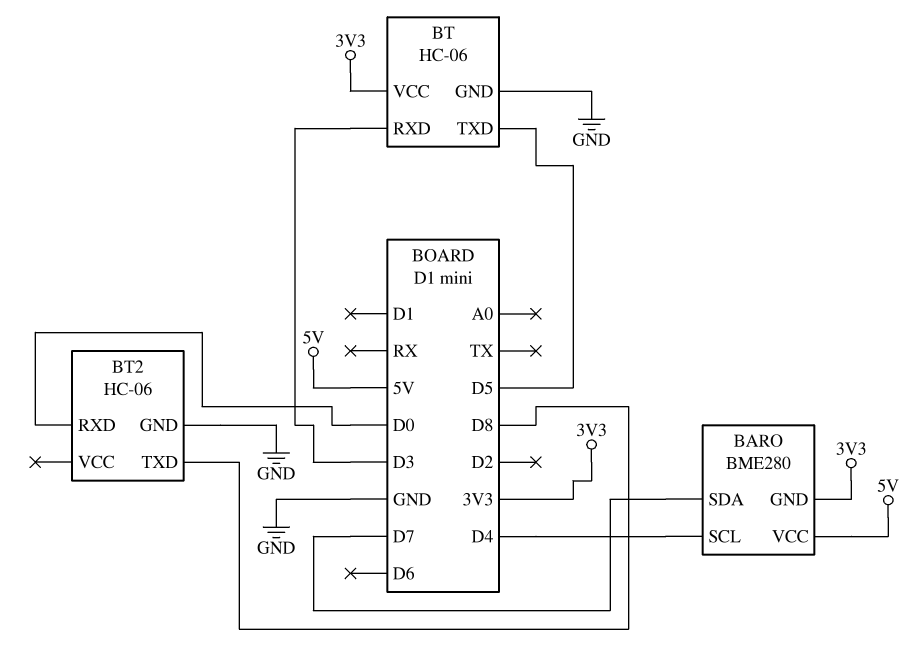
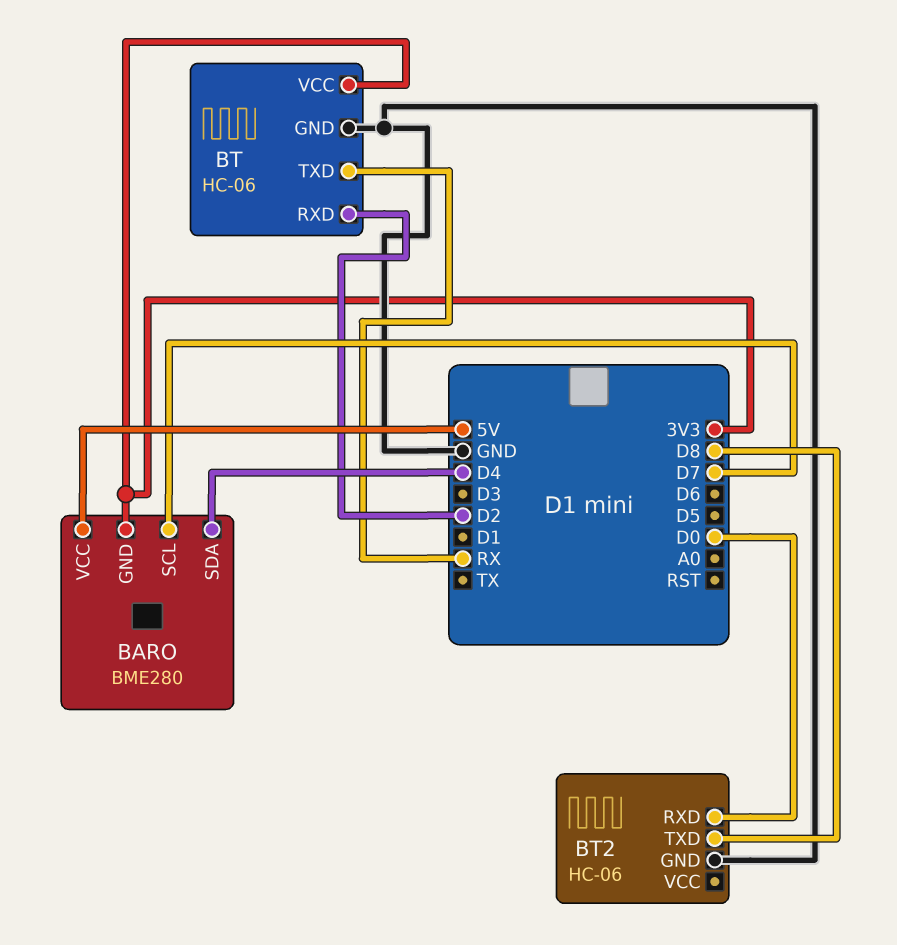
BARO pin SCL: D4 -> D7
BARO pin SDA: D7 -> D4
BT pin RXD: D3 -> D2
BT pin TXD: D5 -> RX

